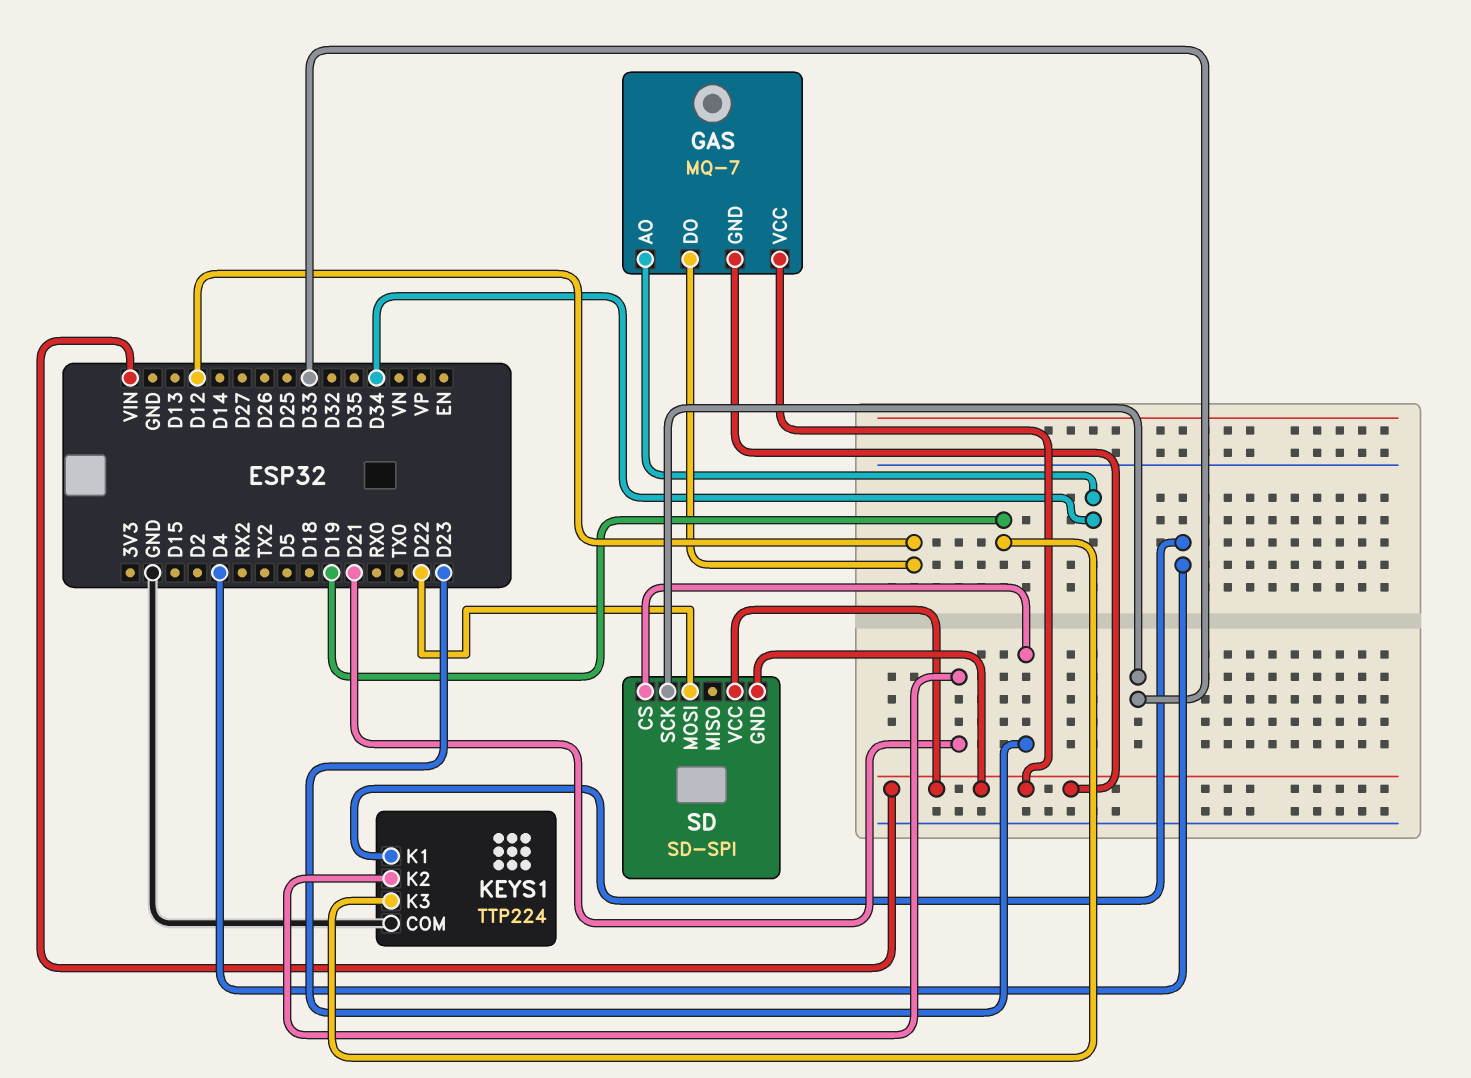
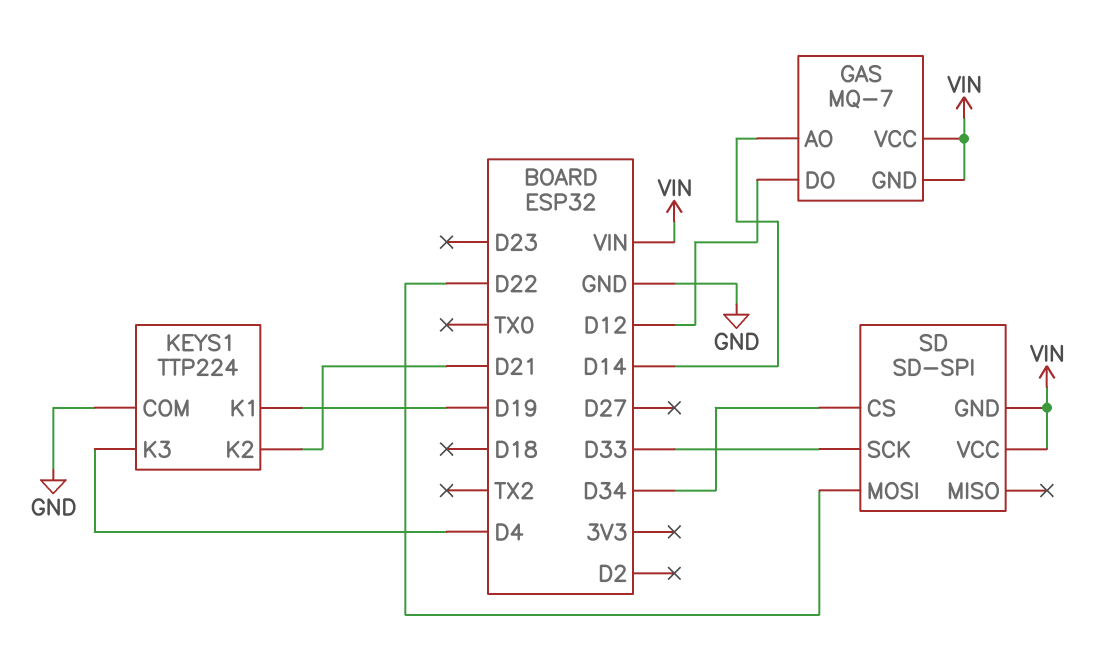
GAS pin AO: D34 -> D14
KEYS1 pin K1: D4 -> D19
KEYS1 pin K3: D19 -> D4
SD pin CS: D23 -> D34

